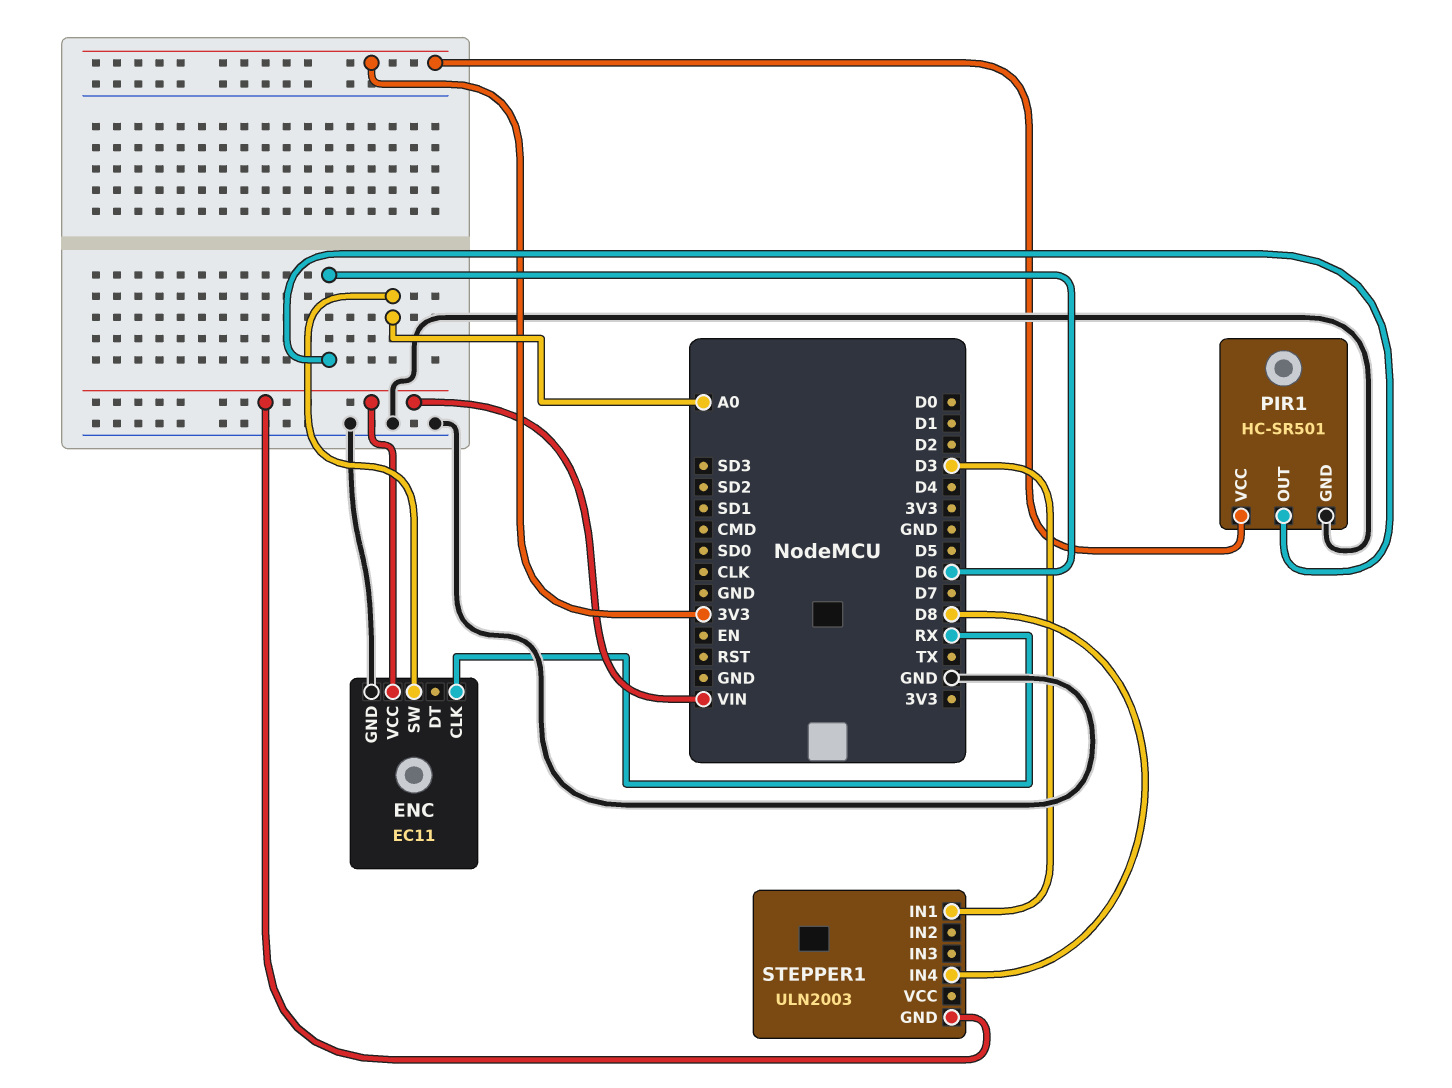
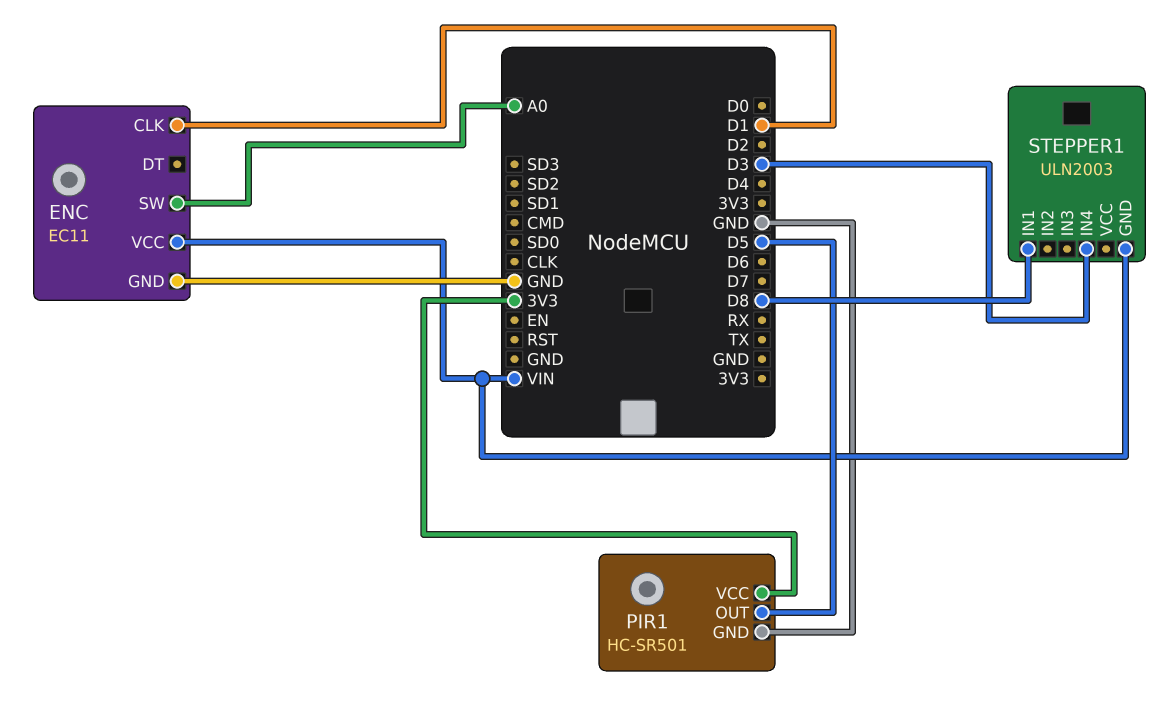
ENC pin CLK: RX -> D1
PIR1 pin OUT: D6 -> D5
STEPPER1 pin IN1: D3 -> D8
STEPPER1 pin IN4: D8 -> D3

